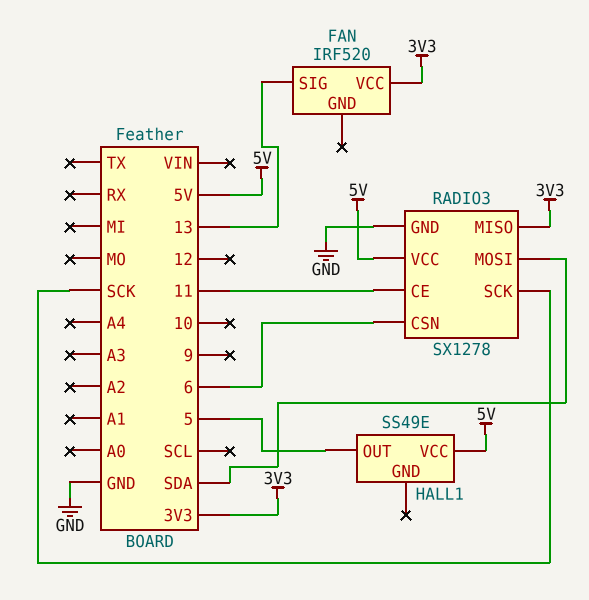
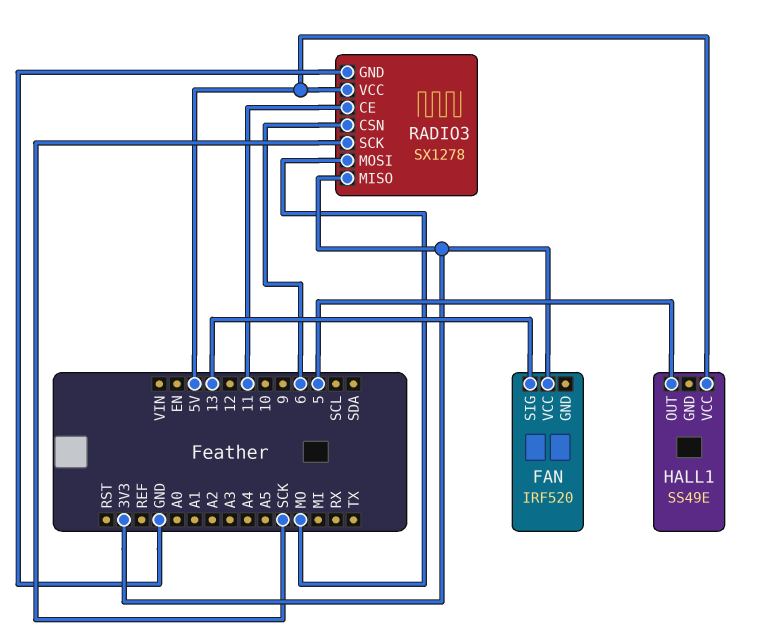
RADIO3 pin MOSI: SDA -> MO

